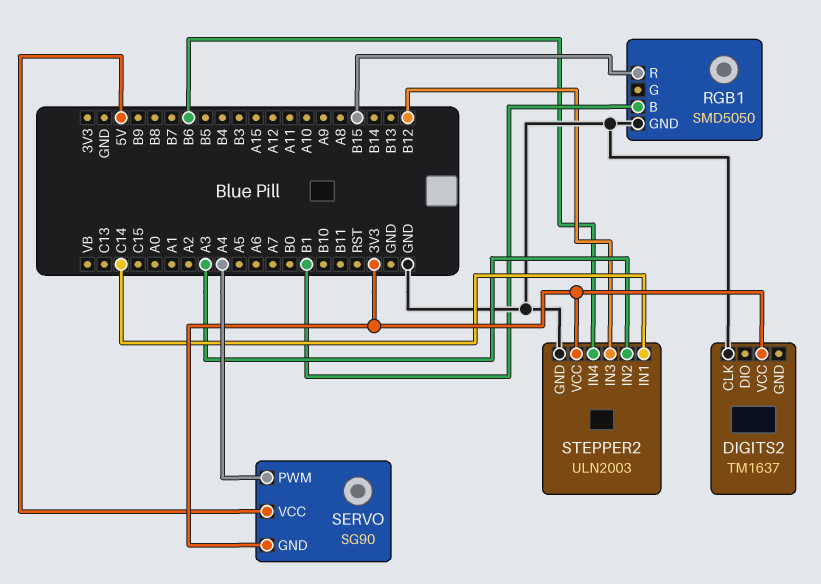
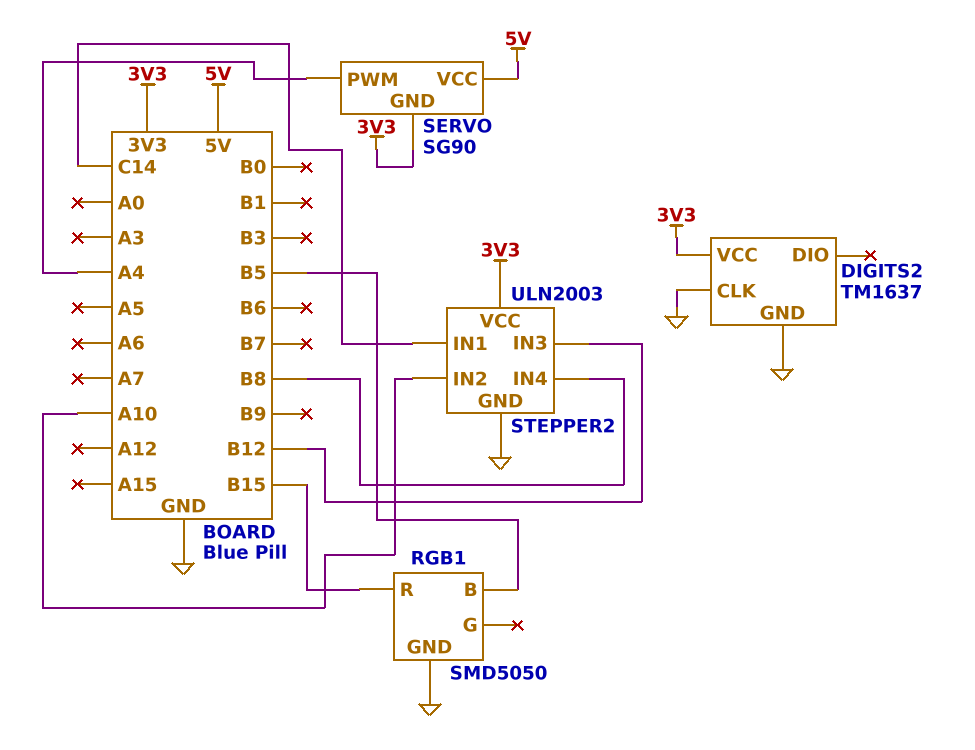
DIGITS2 pin GND: none -> GND
RGB1 pin B: B1 -> B5
STEPPER2 pin IN2: A3 -> A10
STEPPER2 pin IN4: B6 -> B8

